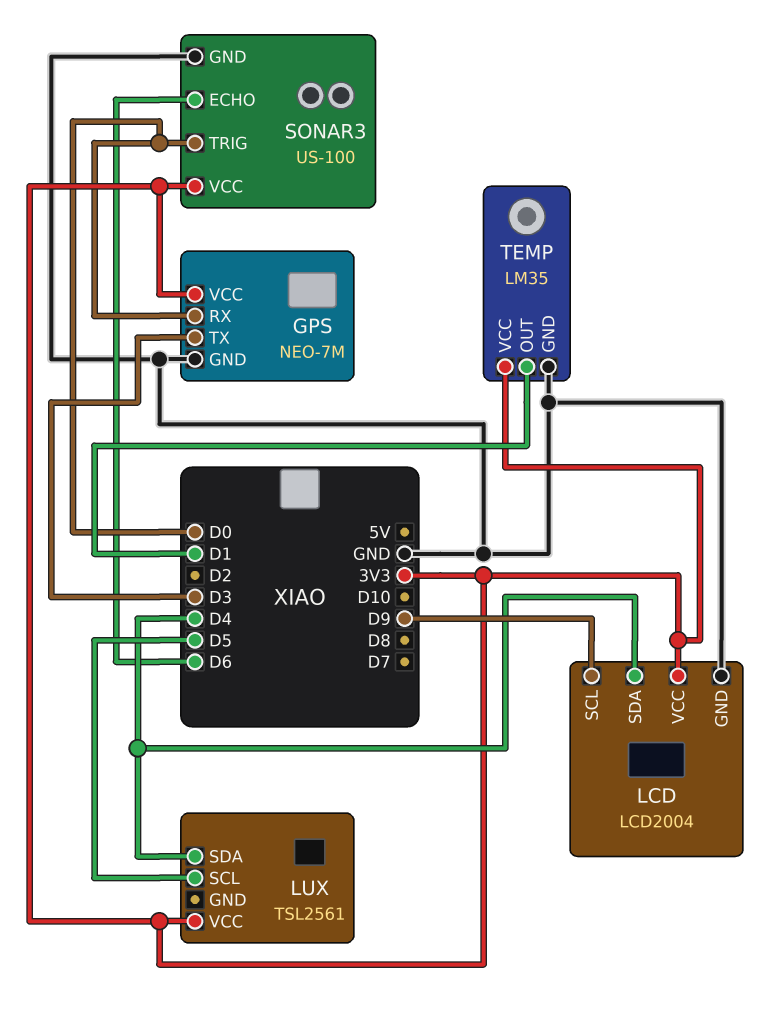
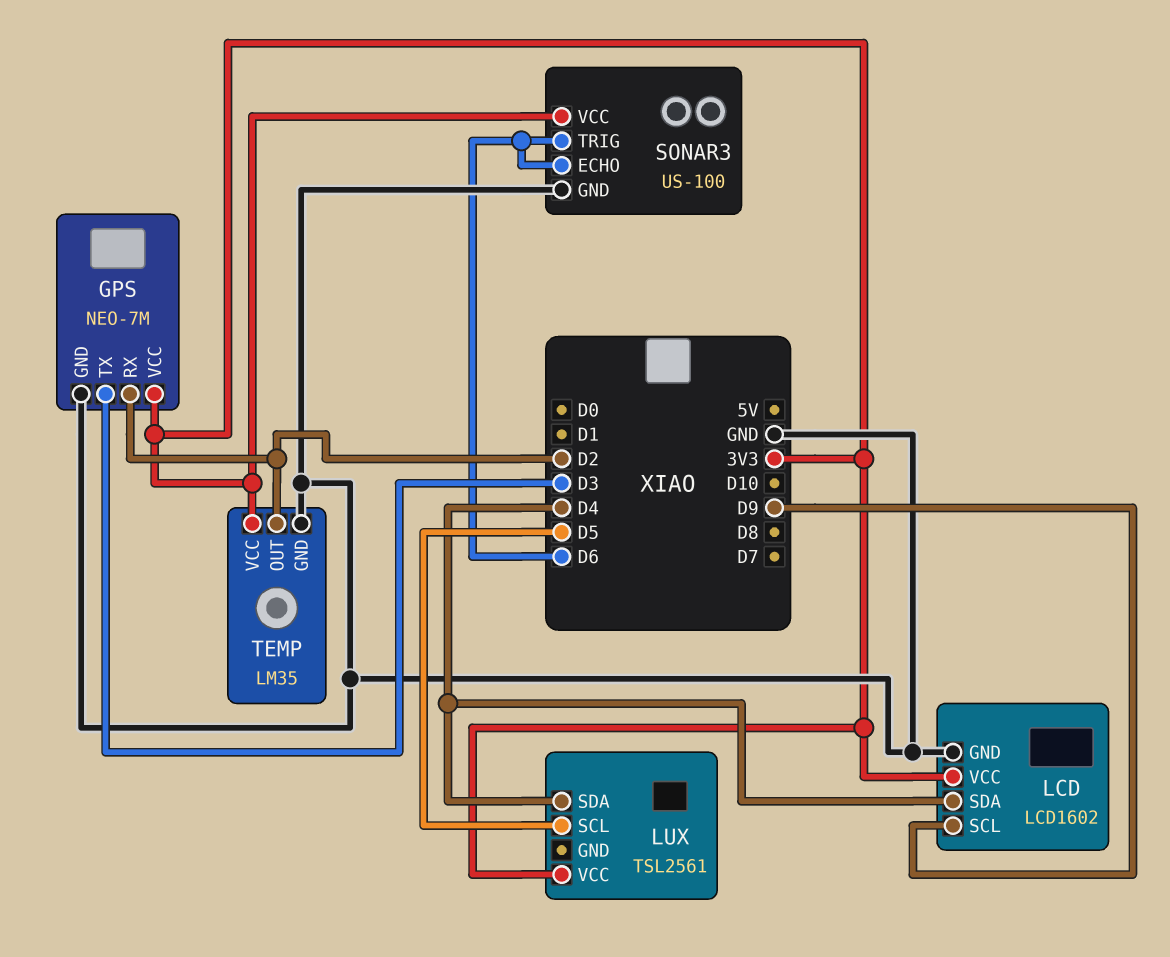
GPS pin RX: D0 -> D2
LCD: LCD2004 -> LCD1602
SONAR3 pin TRIG: D0 -> D6
TEMP pin OUT: D1 -> D2

